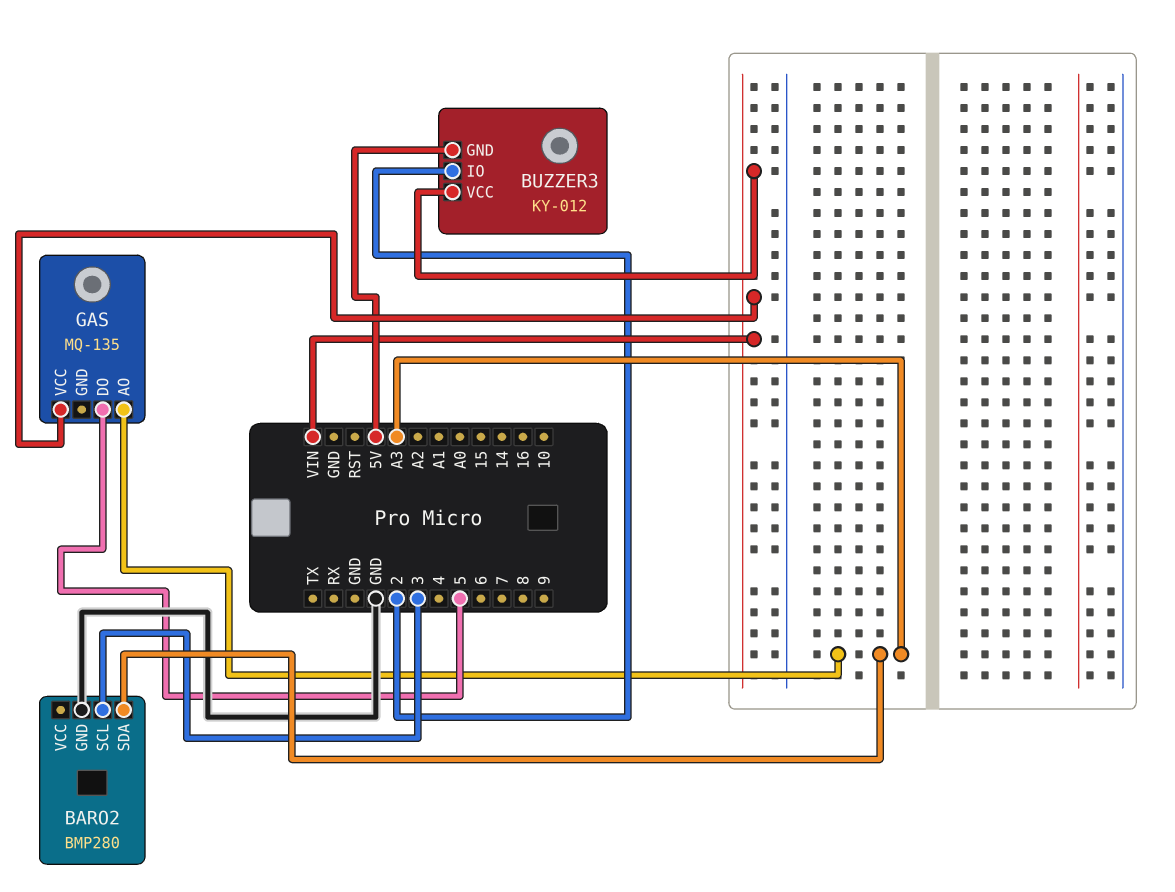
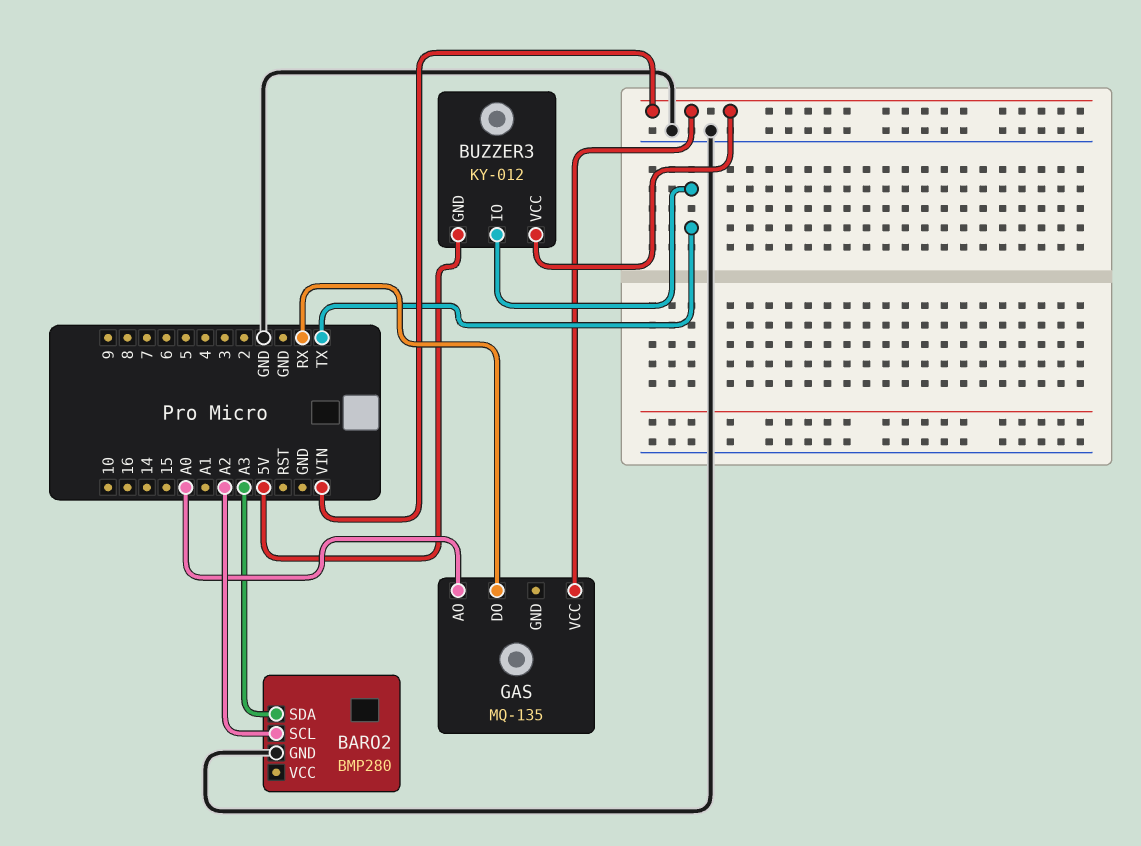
BARO2 pin SCL: 3 -> A2
BUZZER3 pin IO: 2 -> TX
GAS pin AO: A3 -> A0
GAS pin DO: 5 -> RX

